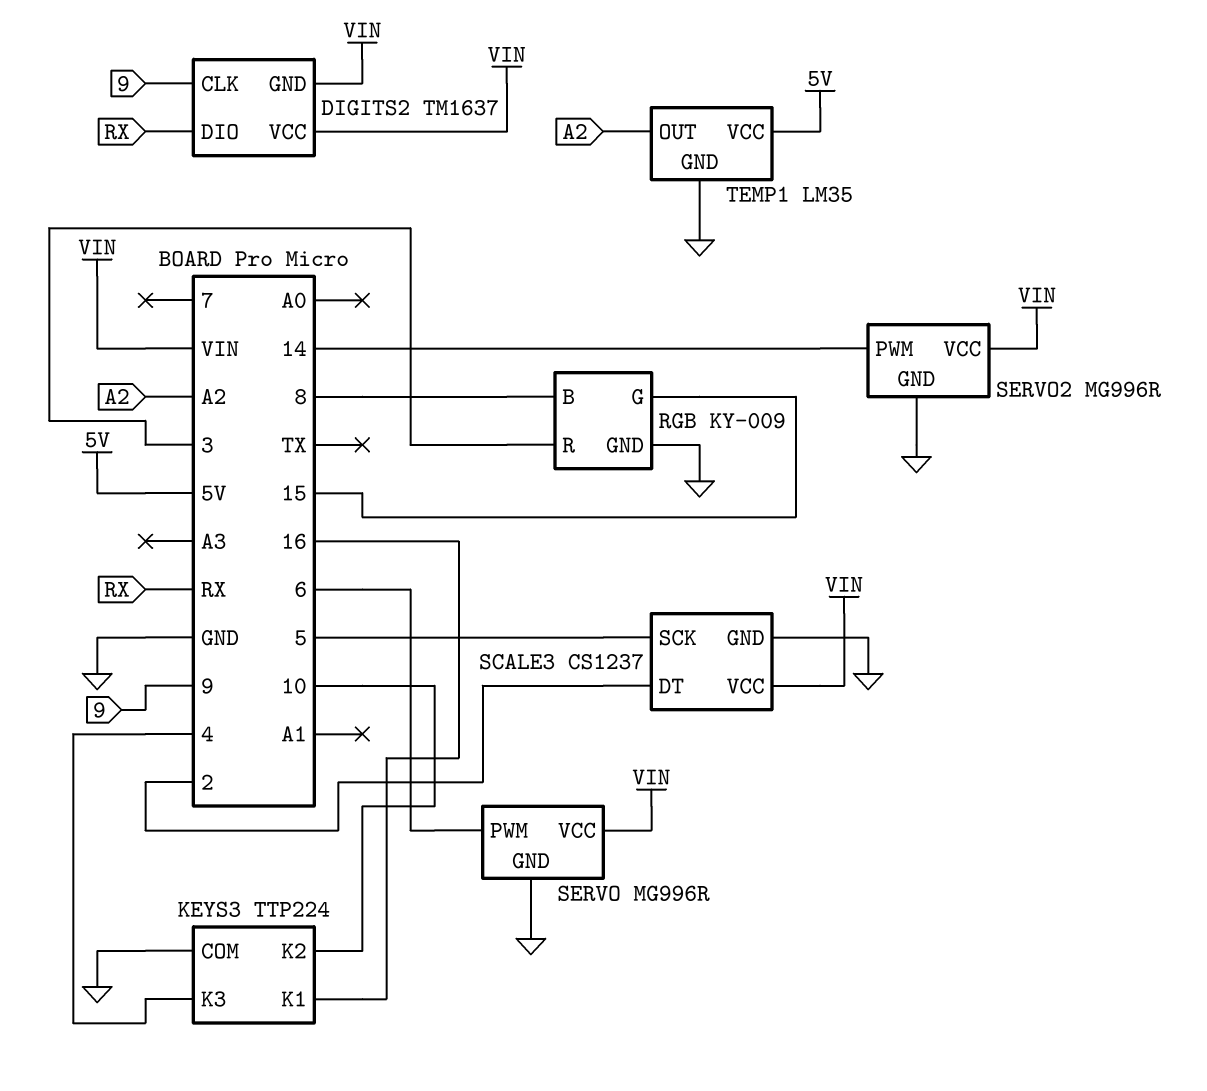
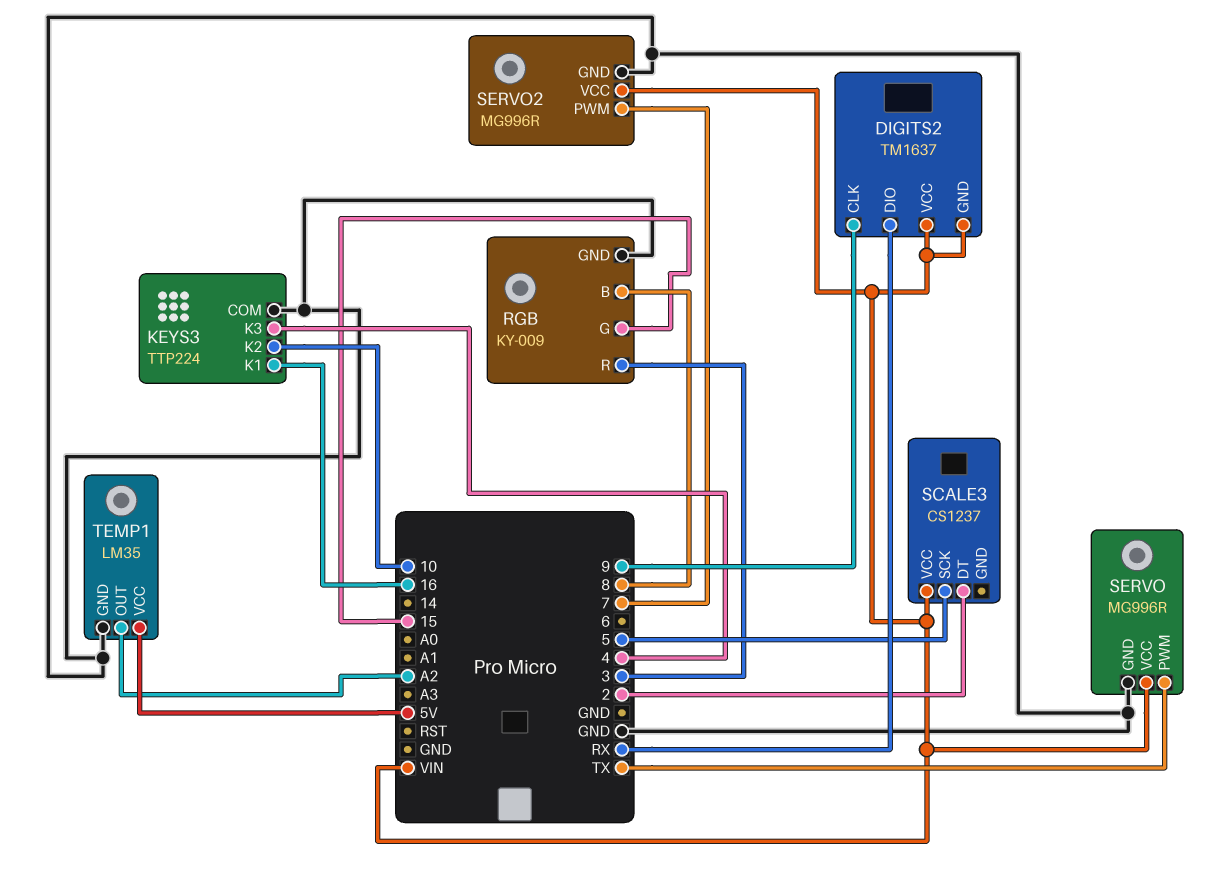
SCALE3 pin GND: GND -> none
SERVO pin PWM: 6 -> TX
SERVO2 pin PWM: 14 -> 7

